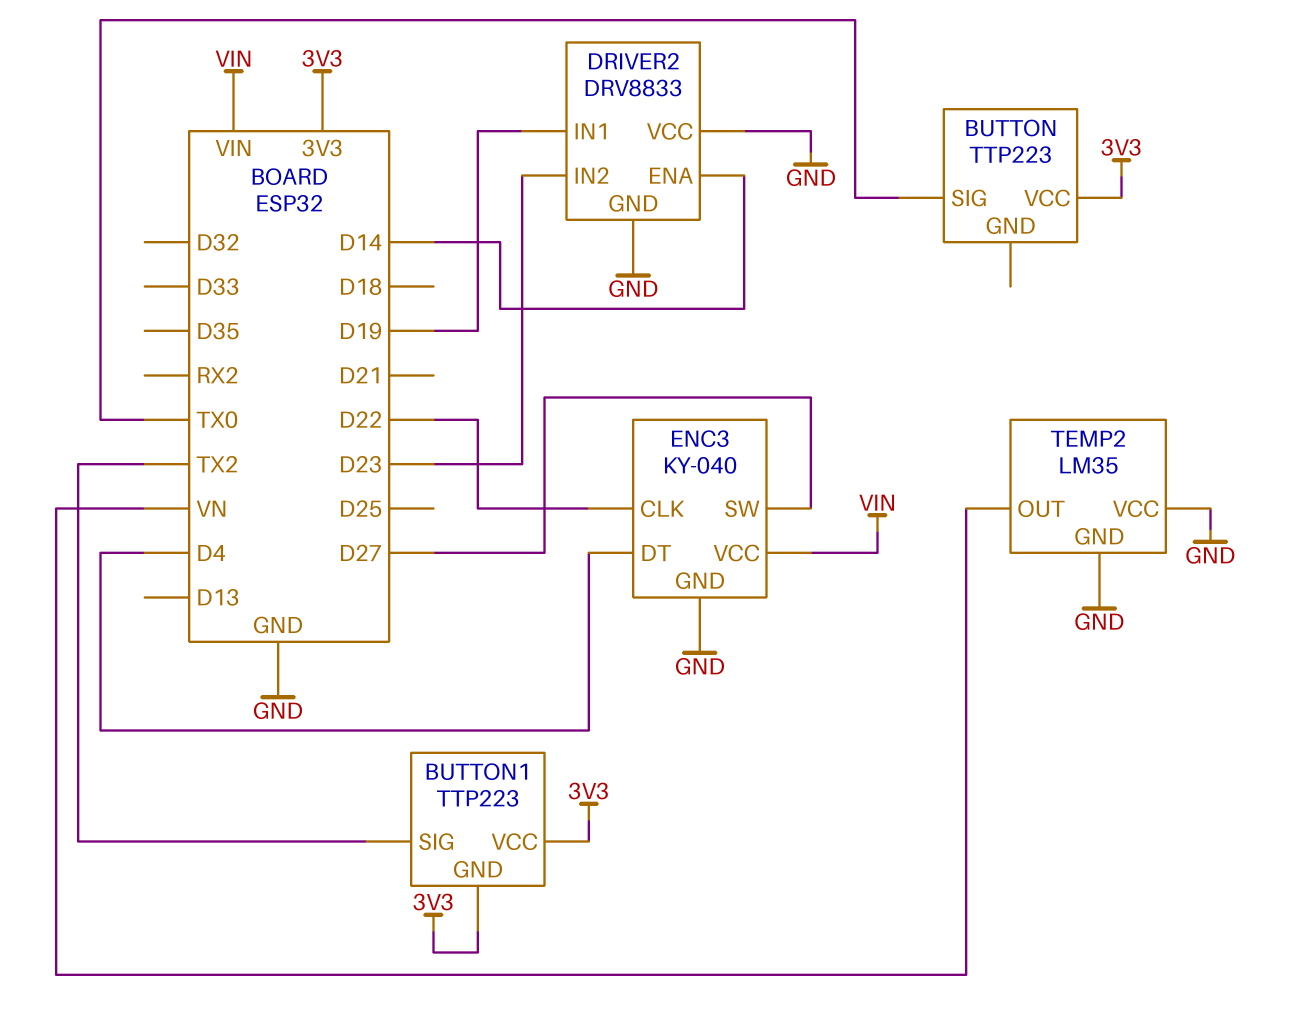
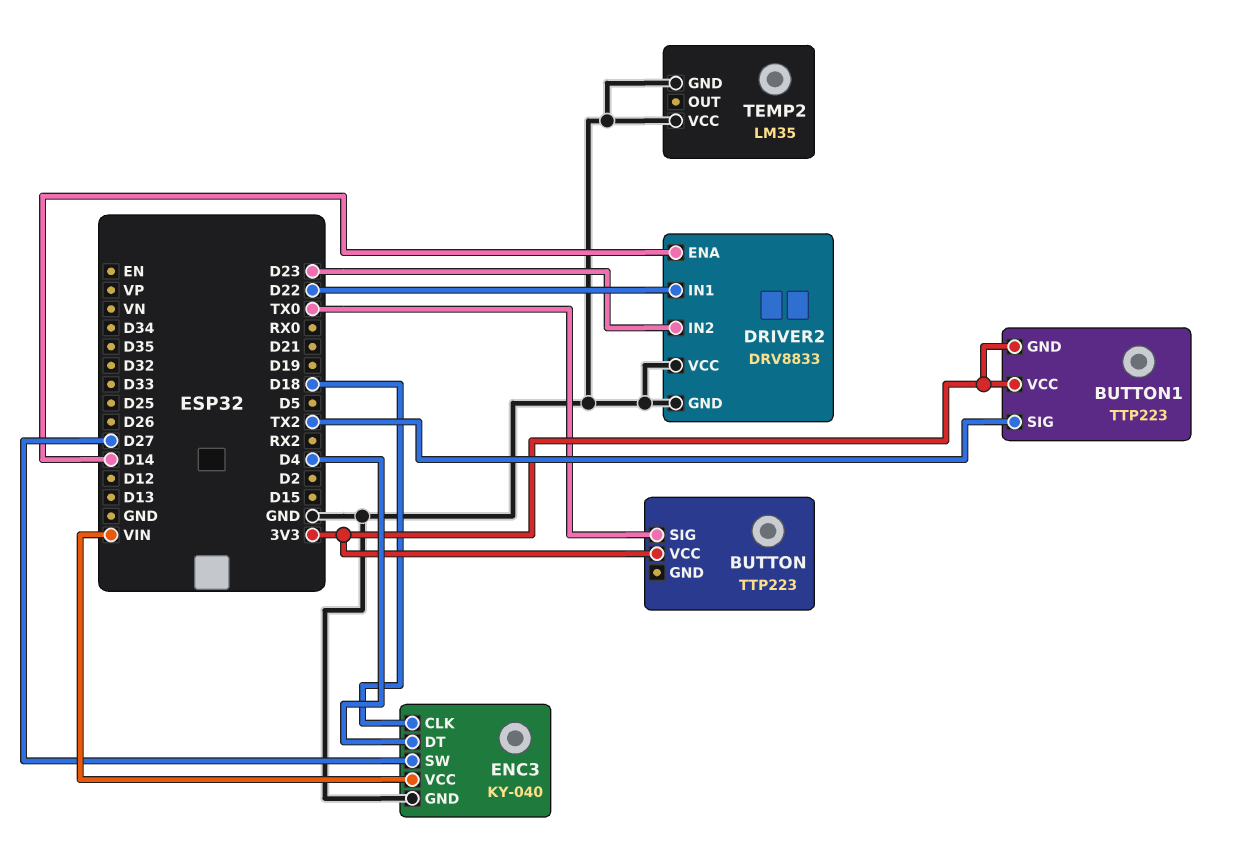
DRIVER2 pin IN1: D19 -> D22
ENC3 pin CLK: D22 -> D18
TEMP2 pin OUT: VN -> none

